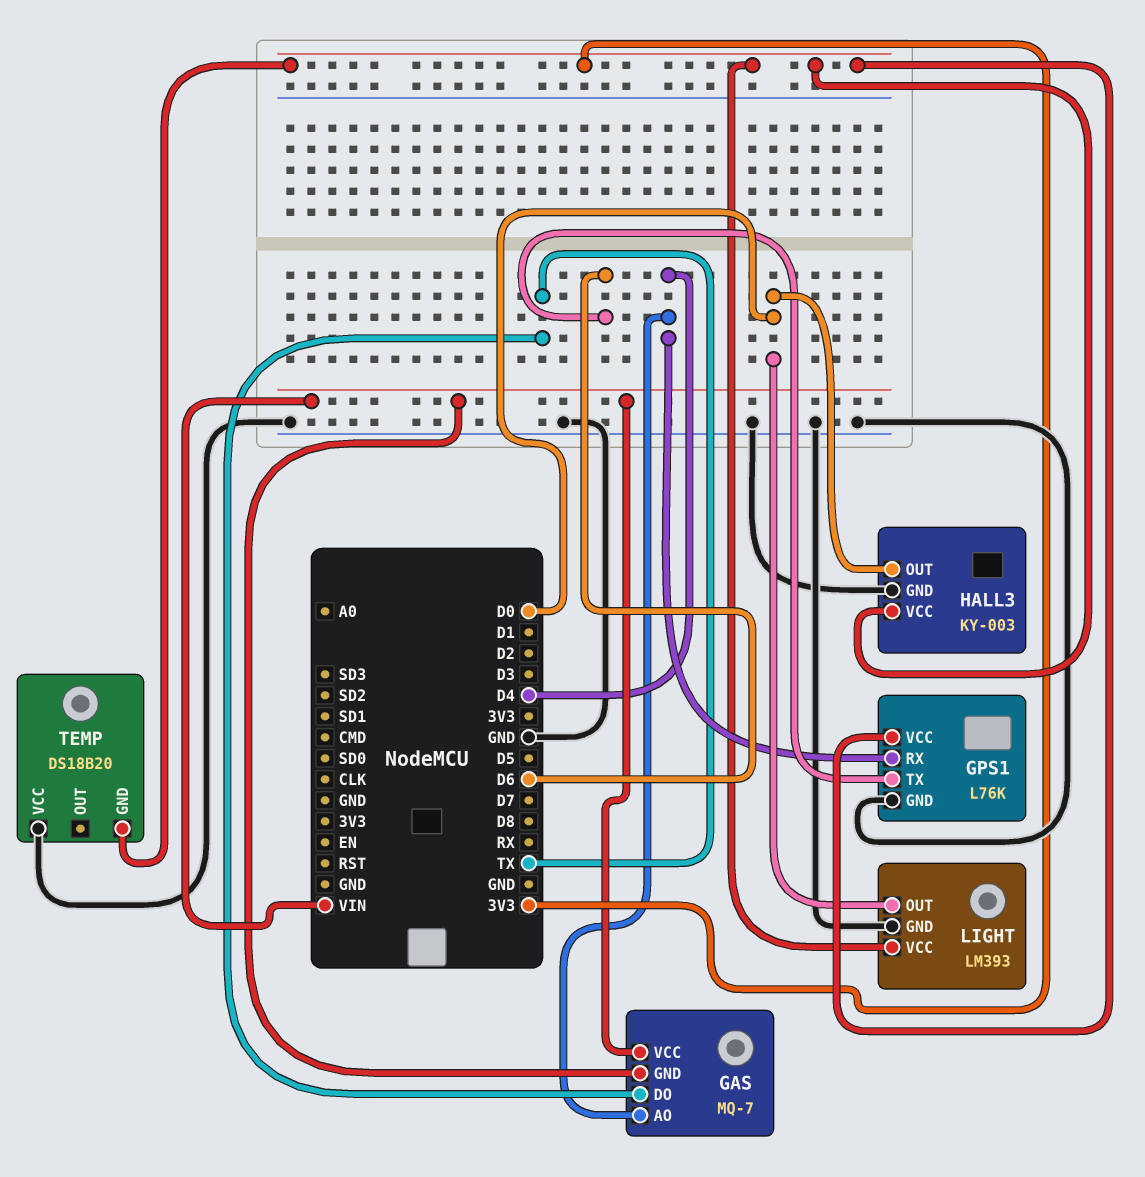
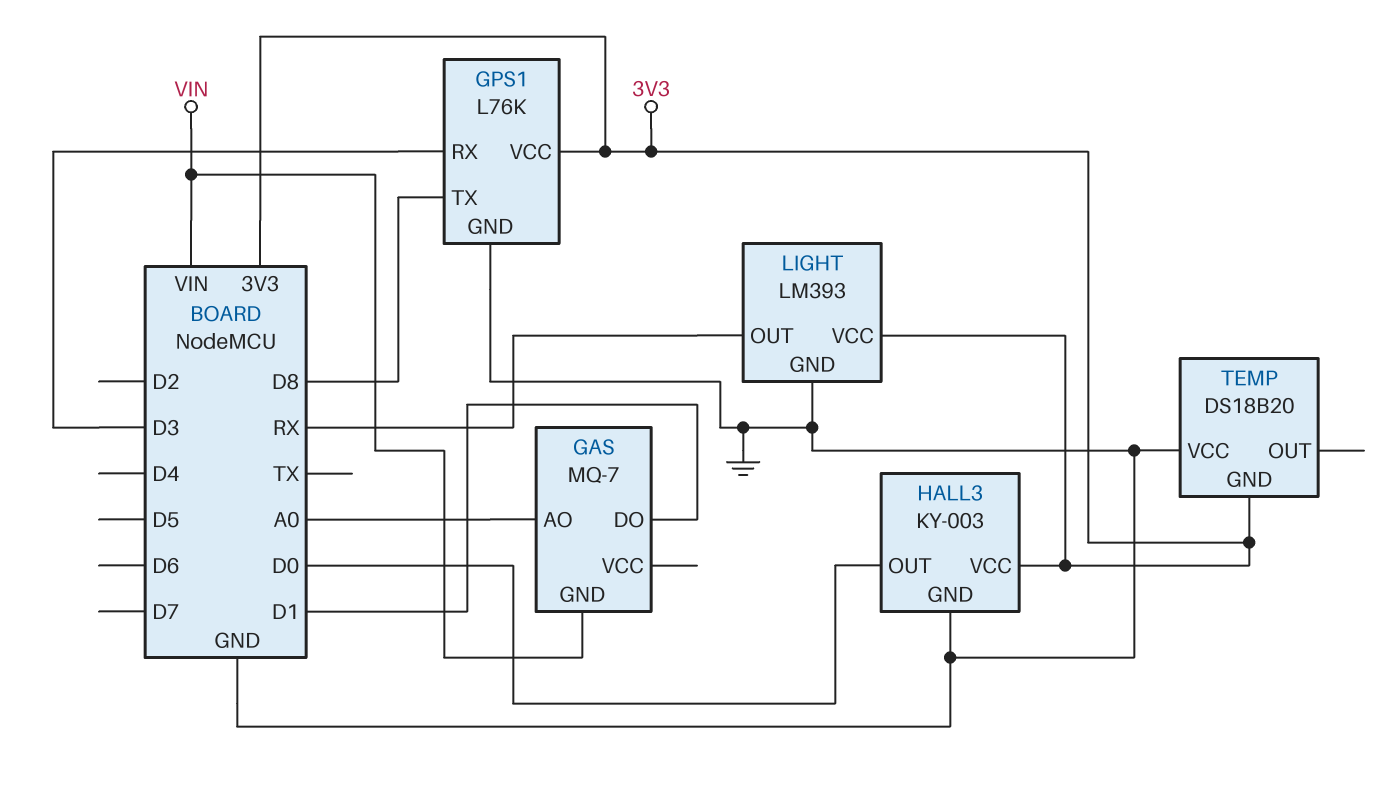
GAS pin AO: D4 -> A0
GAS pin DO: TX -> D1
GAS pin VCC: VIN -> none
GPS1 pin RX: D4 -> D3
GPS1 pin TX: D6 -> D8
LIGHT pin OUT: D0 -> RX

